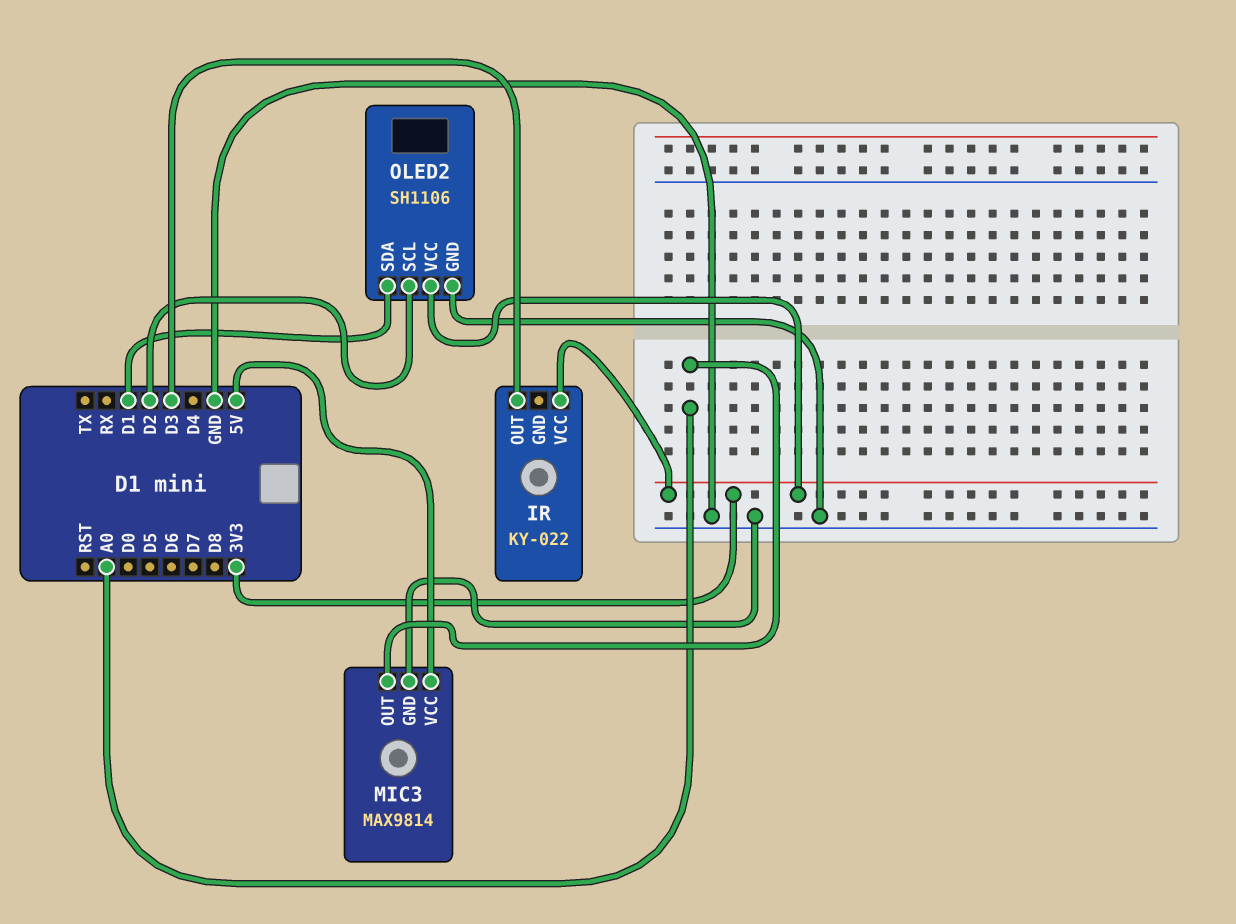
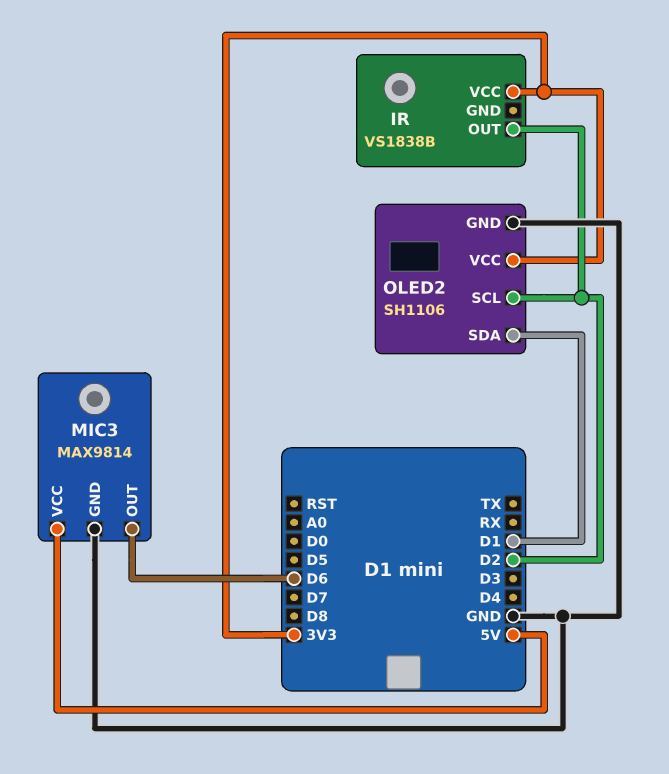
IR: KY-022 -> VS1838B
IR pin OUT: D3 -> D2
MIC3 pin OUT: A0 -> D6

